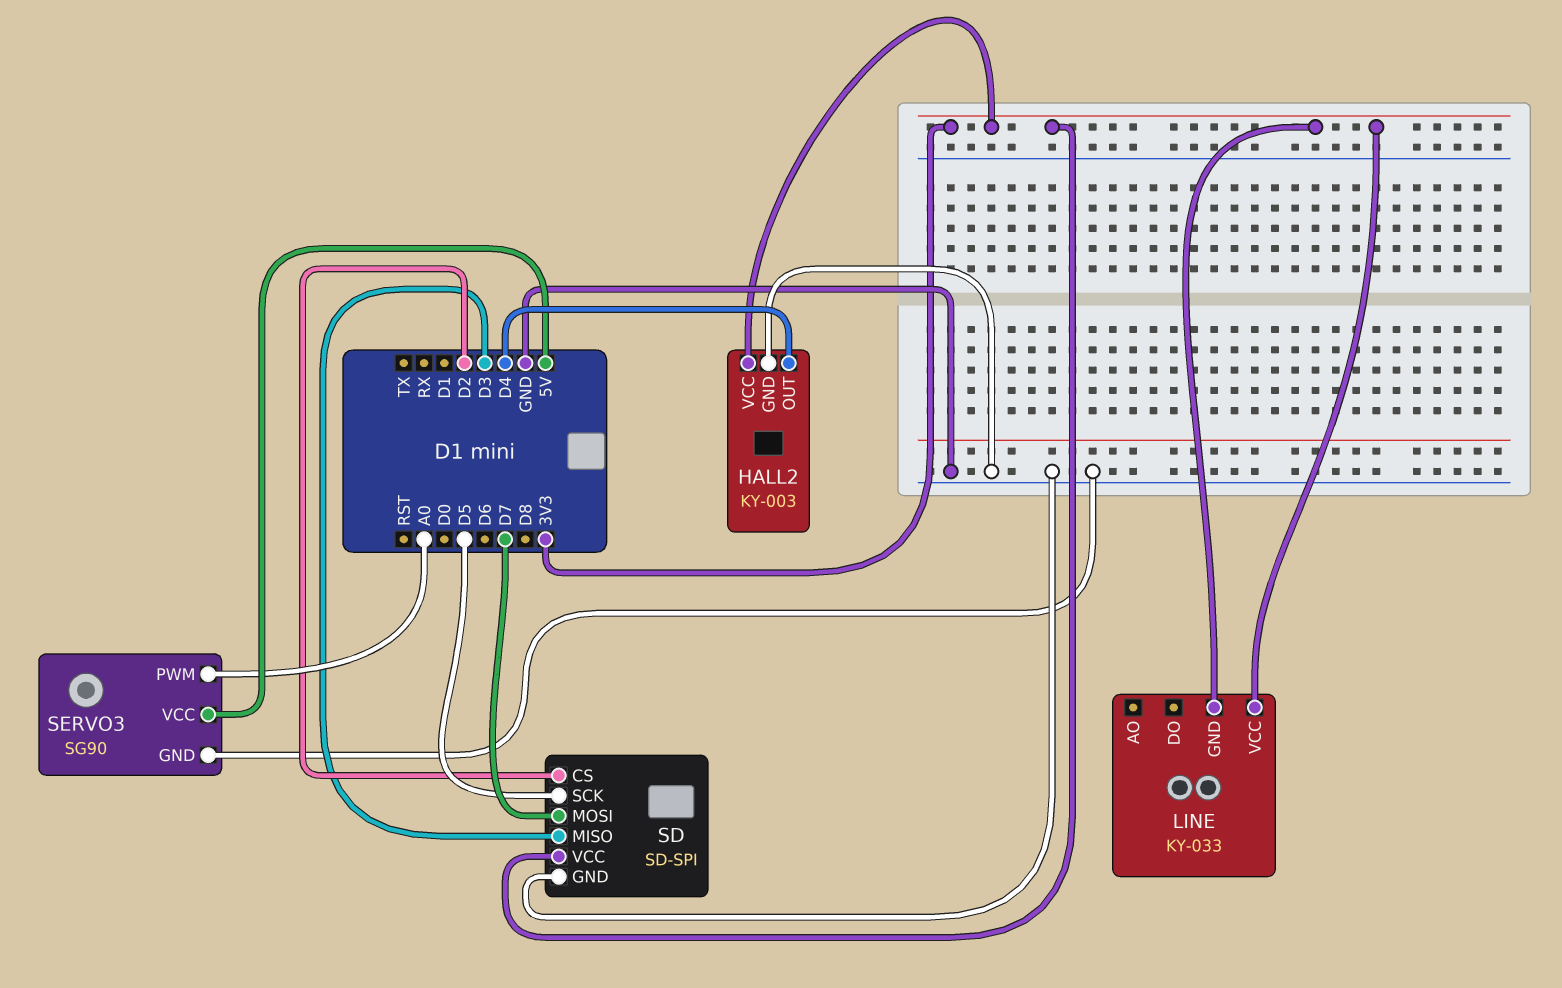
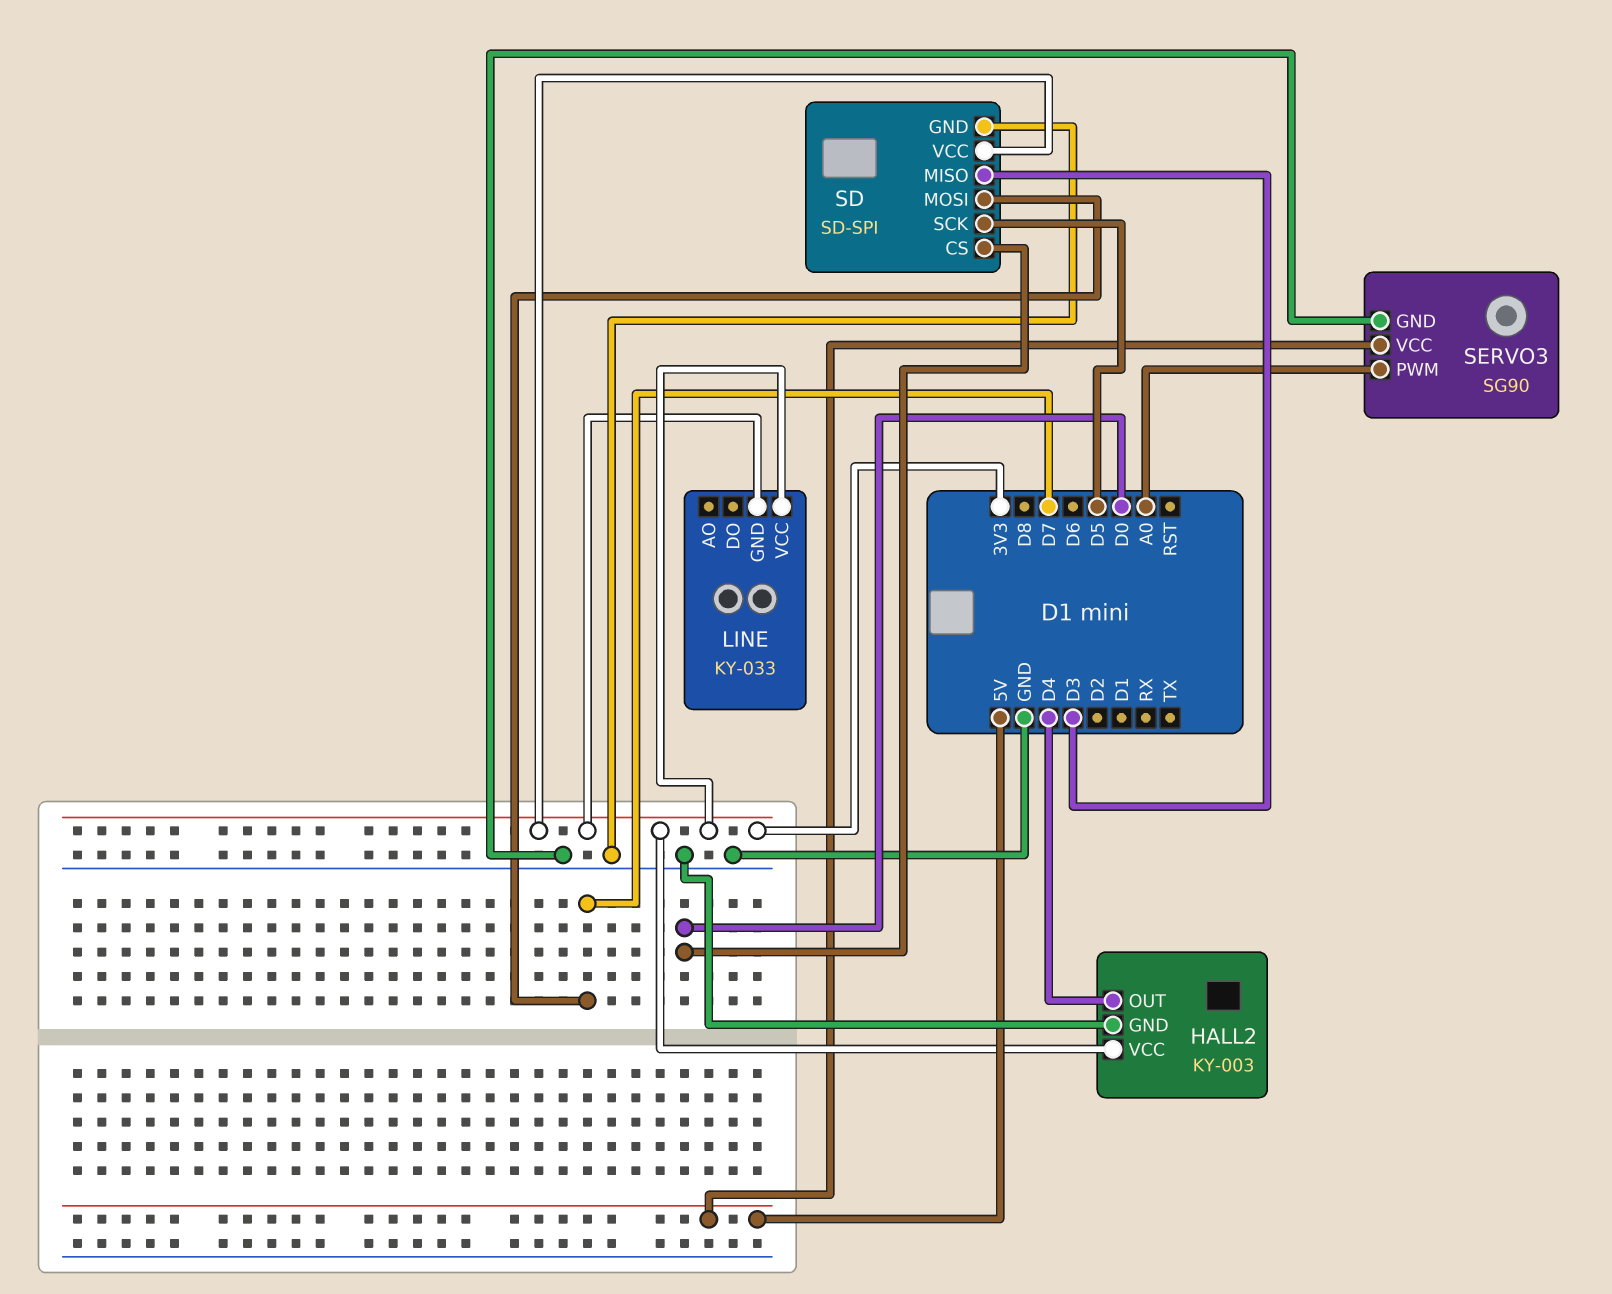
SD pin CS: D2 -> D0

